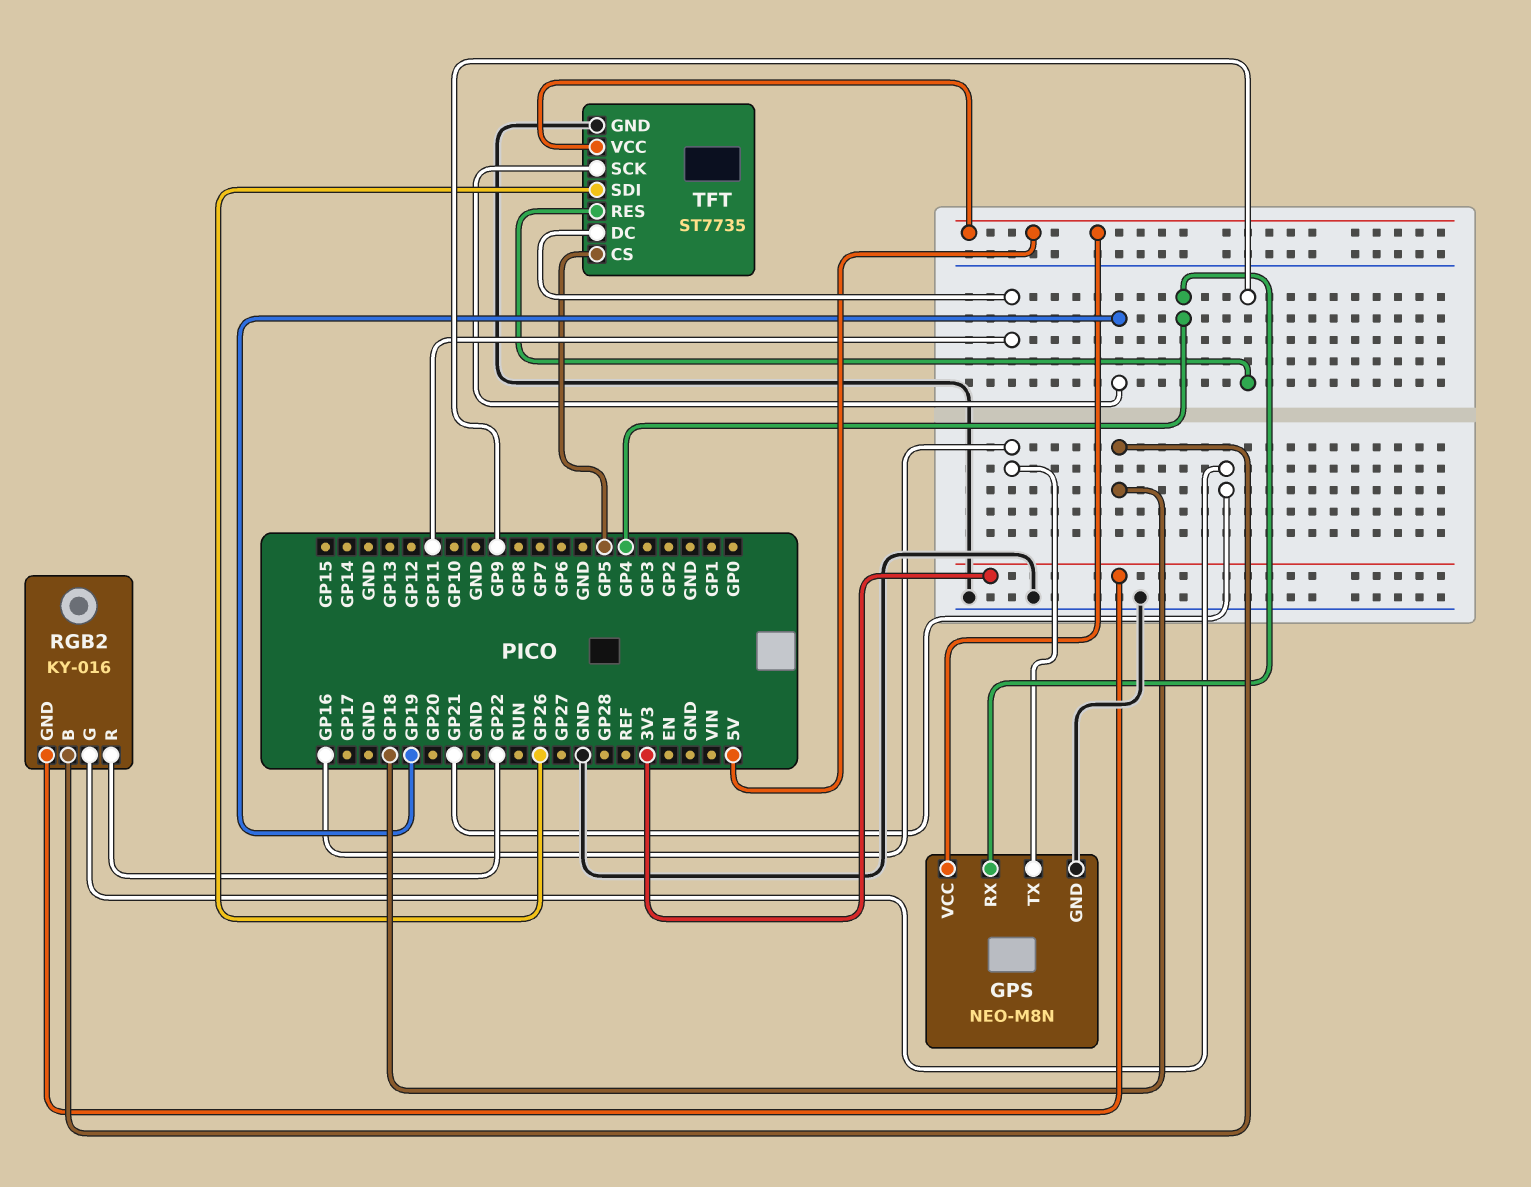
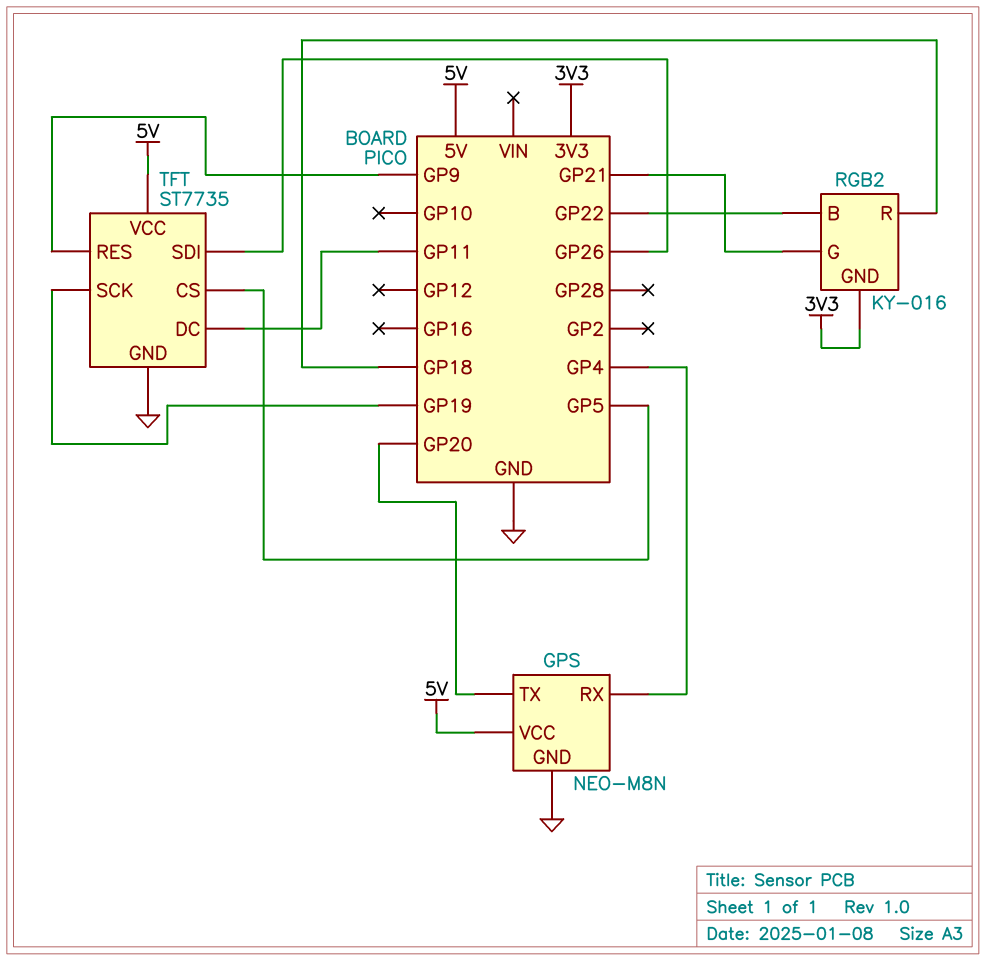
GPS pin TX: GP16 -> GP20
RGB2 pin B: GP18 -> GP22
RGB2 pin R: GP22 -> GP18

